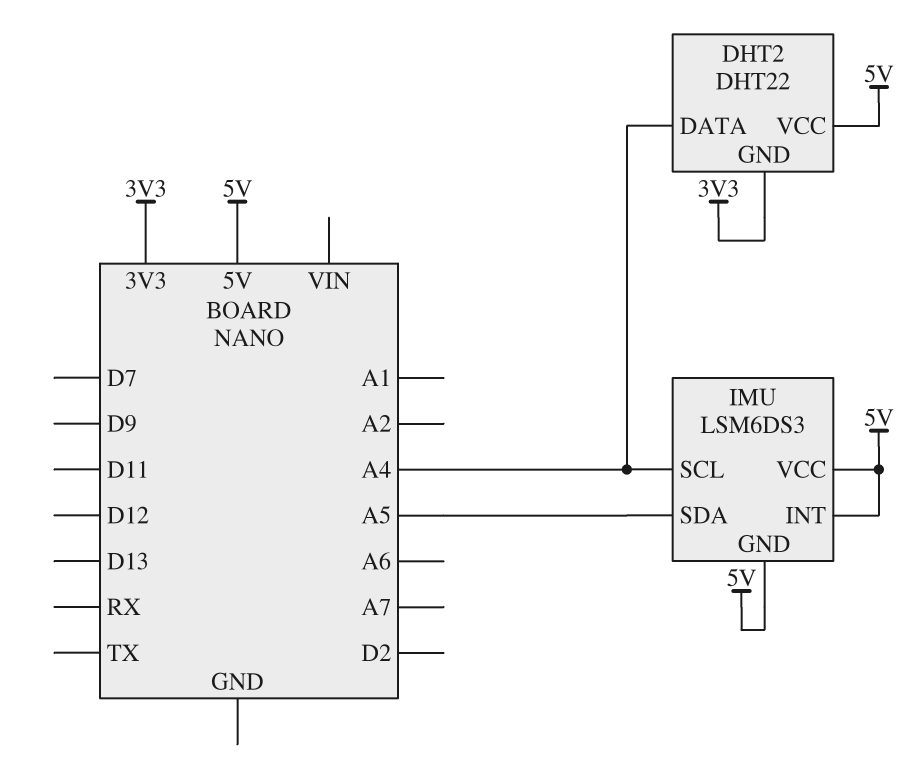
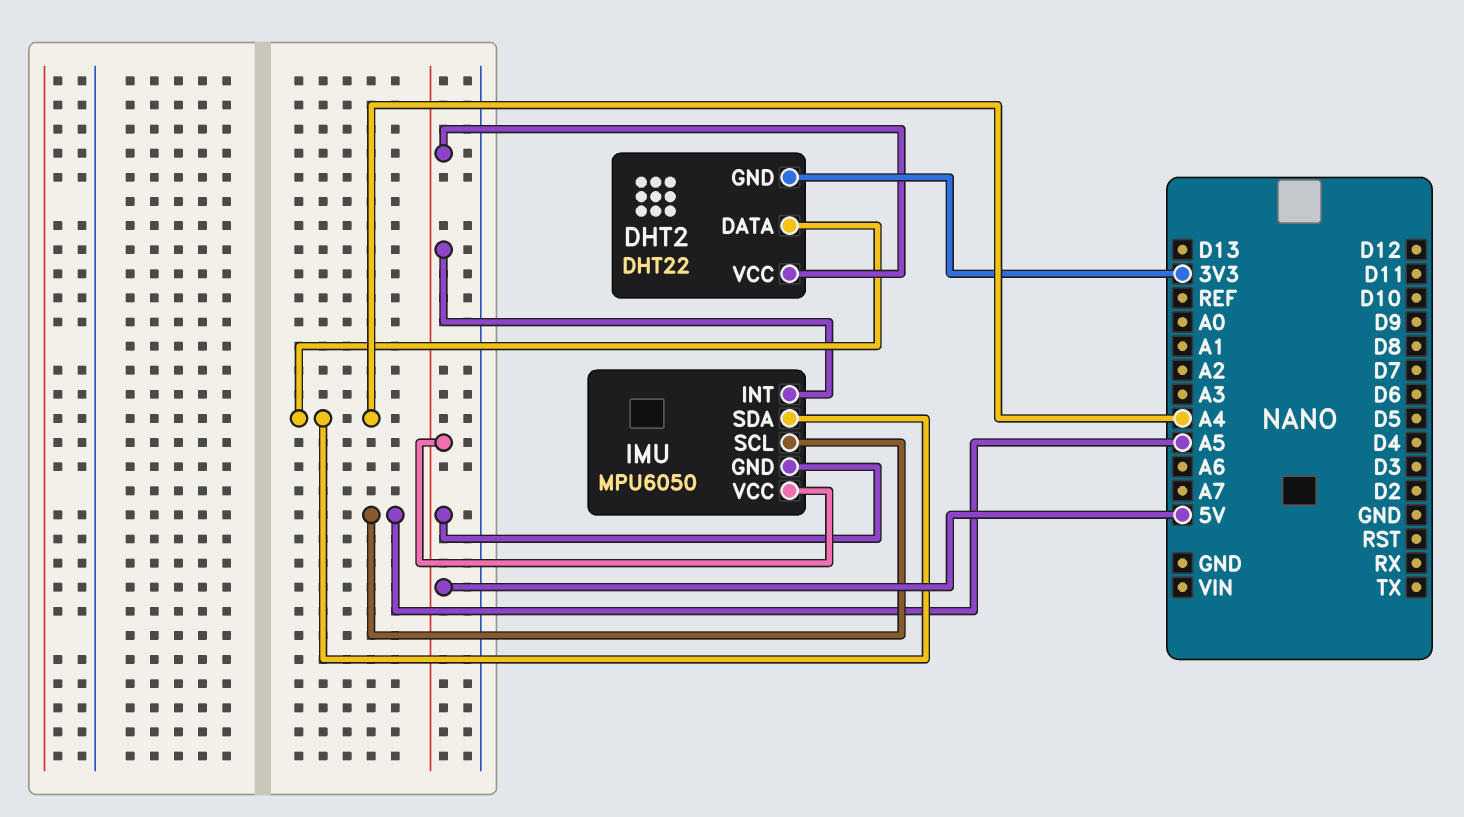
IMU: LSM6DS3 -> MPU6050
IMU pin SCL: A4 -> A5
IMU pin SDA: A5 -> A4

